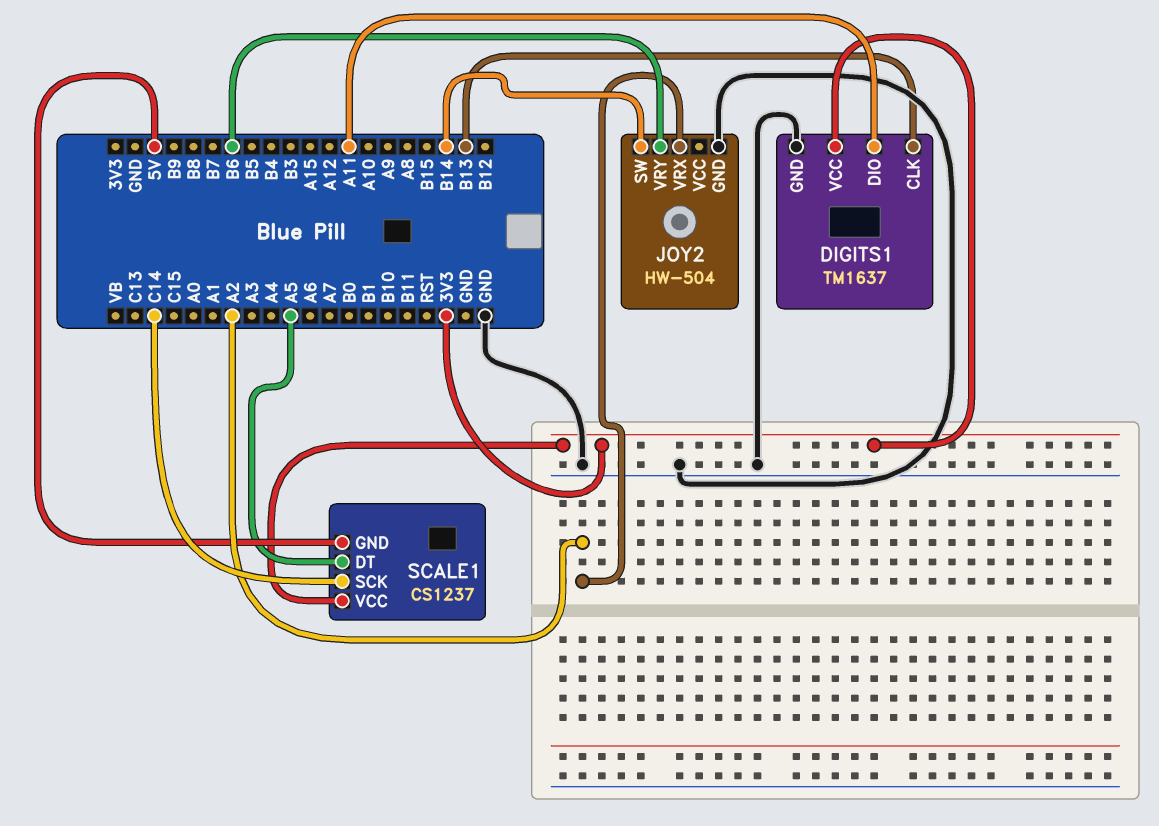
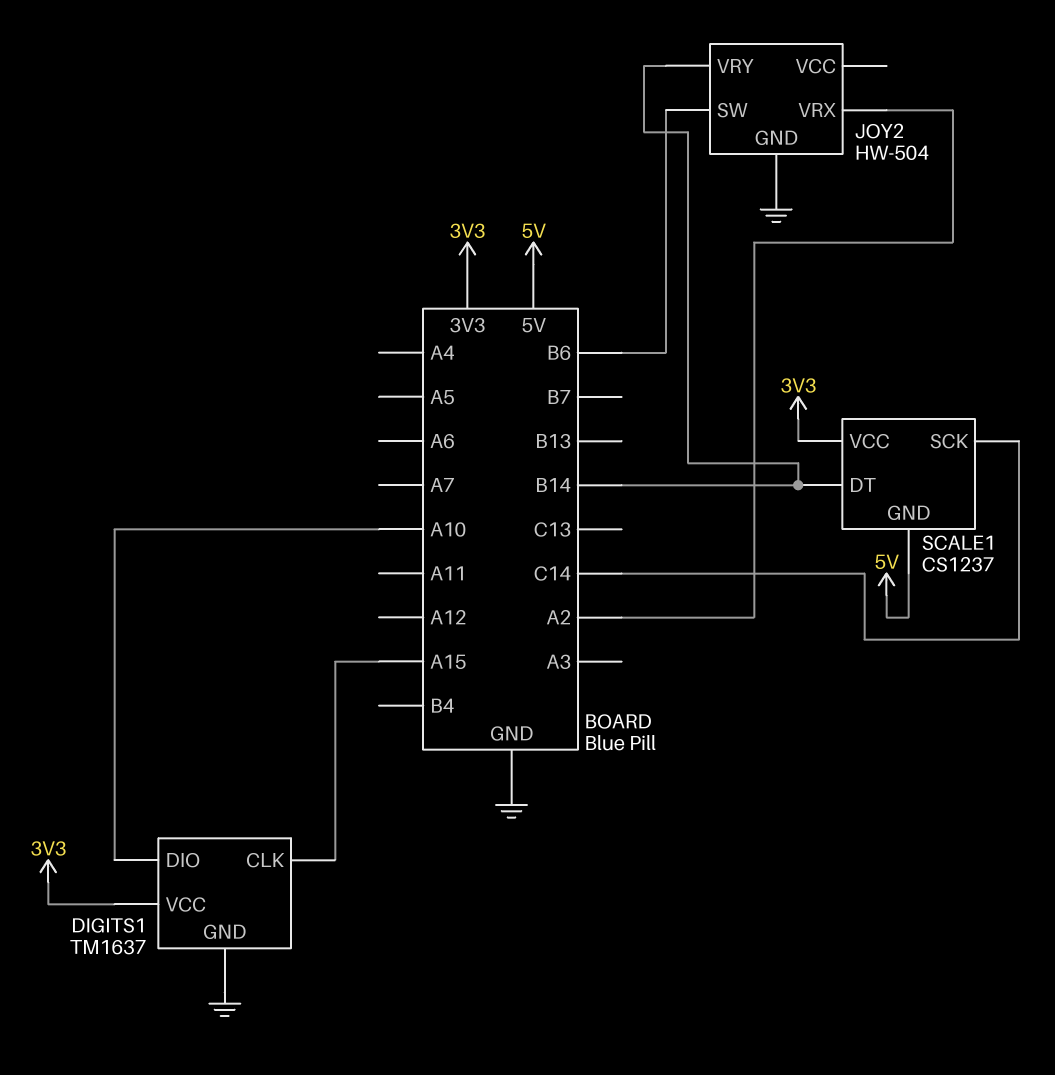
DIGITS1 pin CLK: B13 -> A15
DIGITS1 pin DIO: A11 -> A10
JOY2 pin SW: B14 -> B6
JOY2 pin VRY: B6 -> B14
SCALE1 pin DT: A5 -> B14

